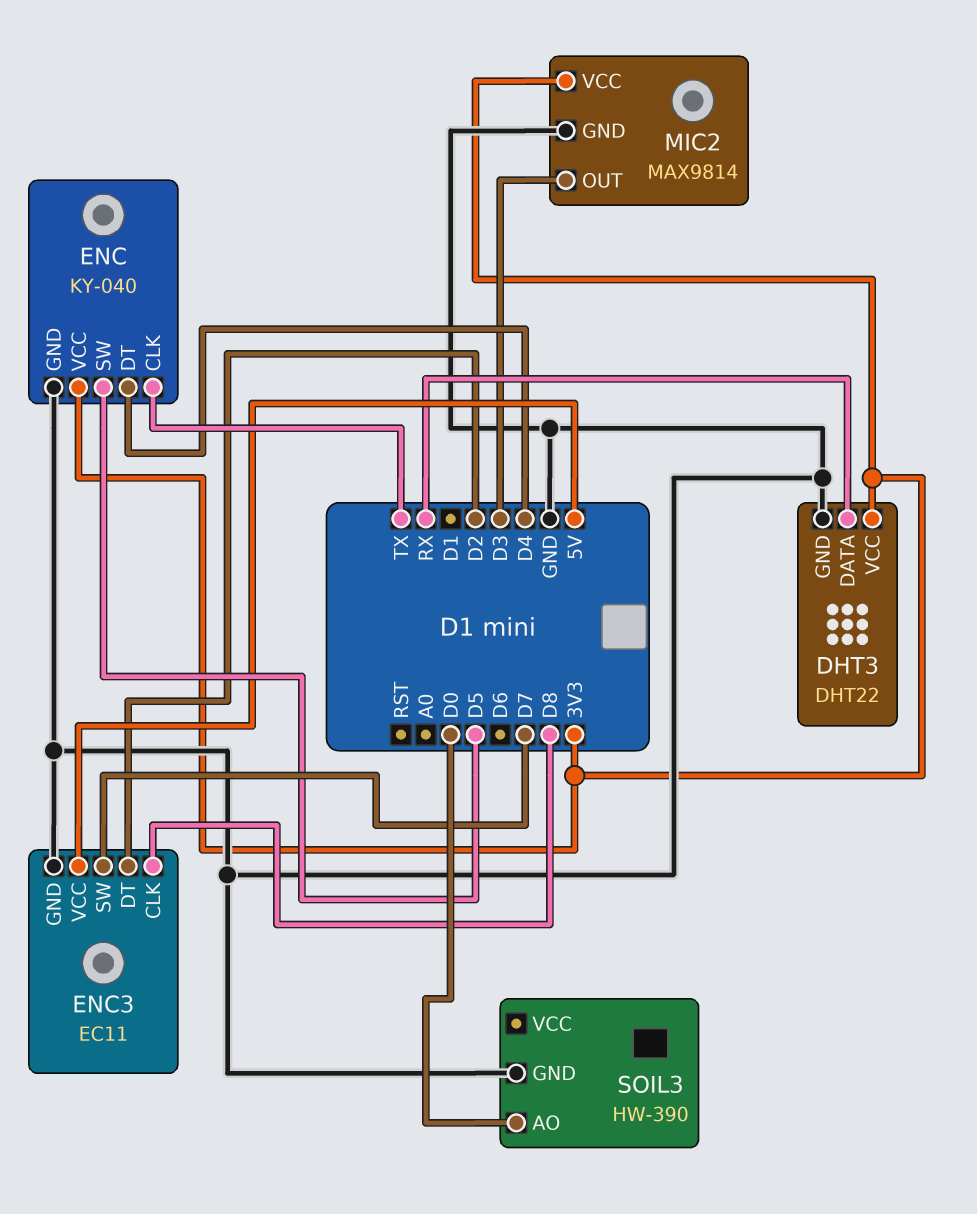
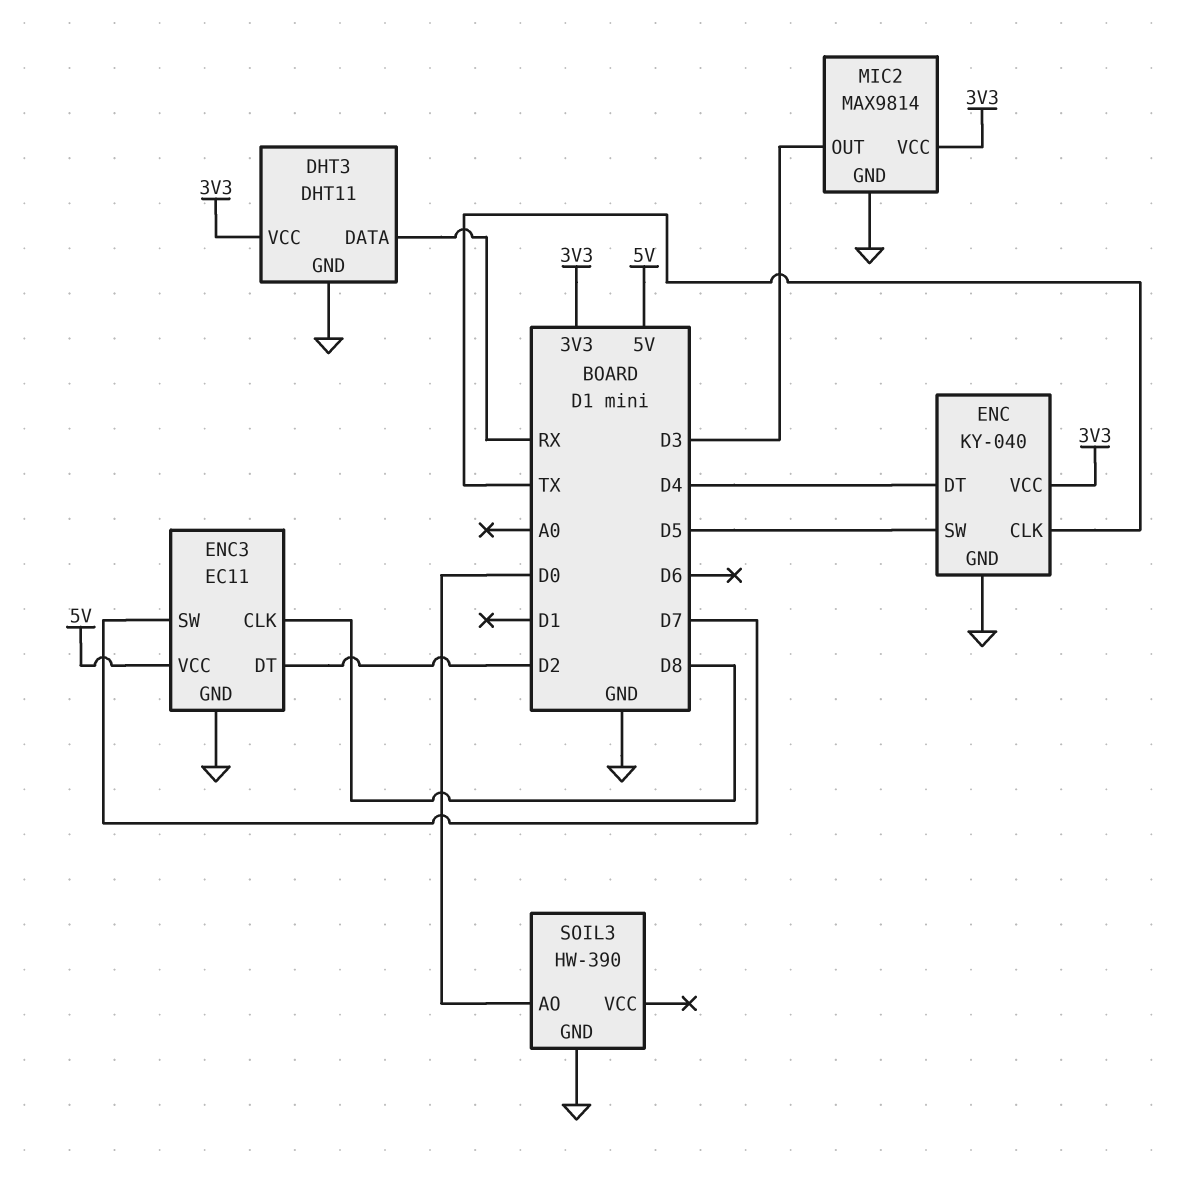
DHT3: DHT22 -> DHT11

